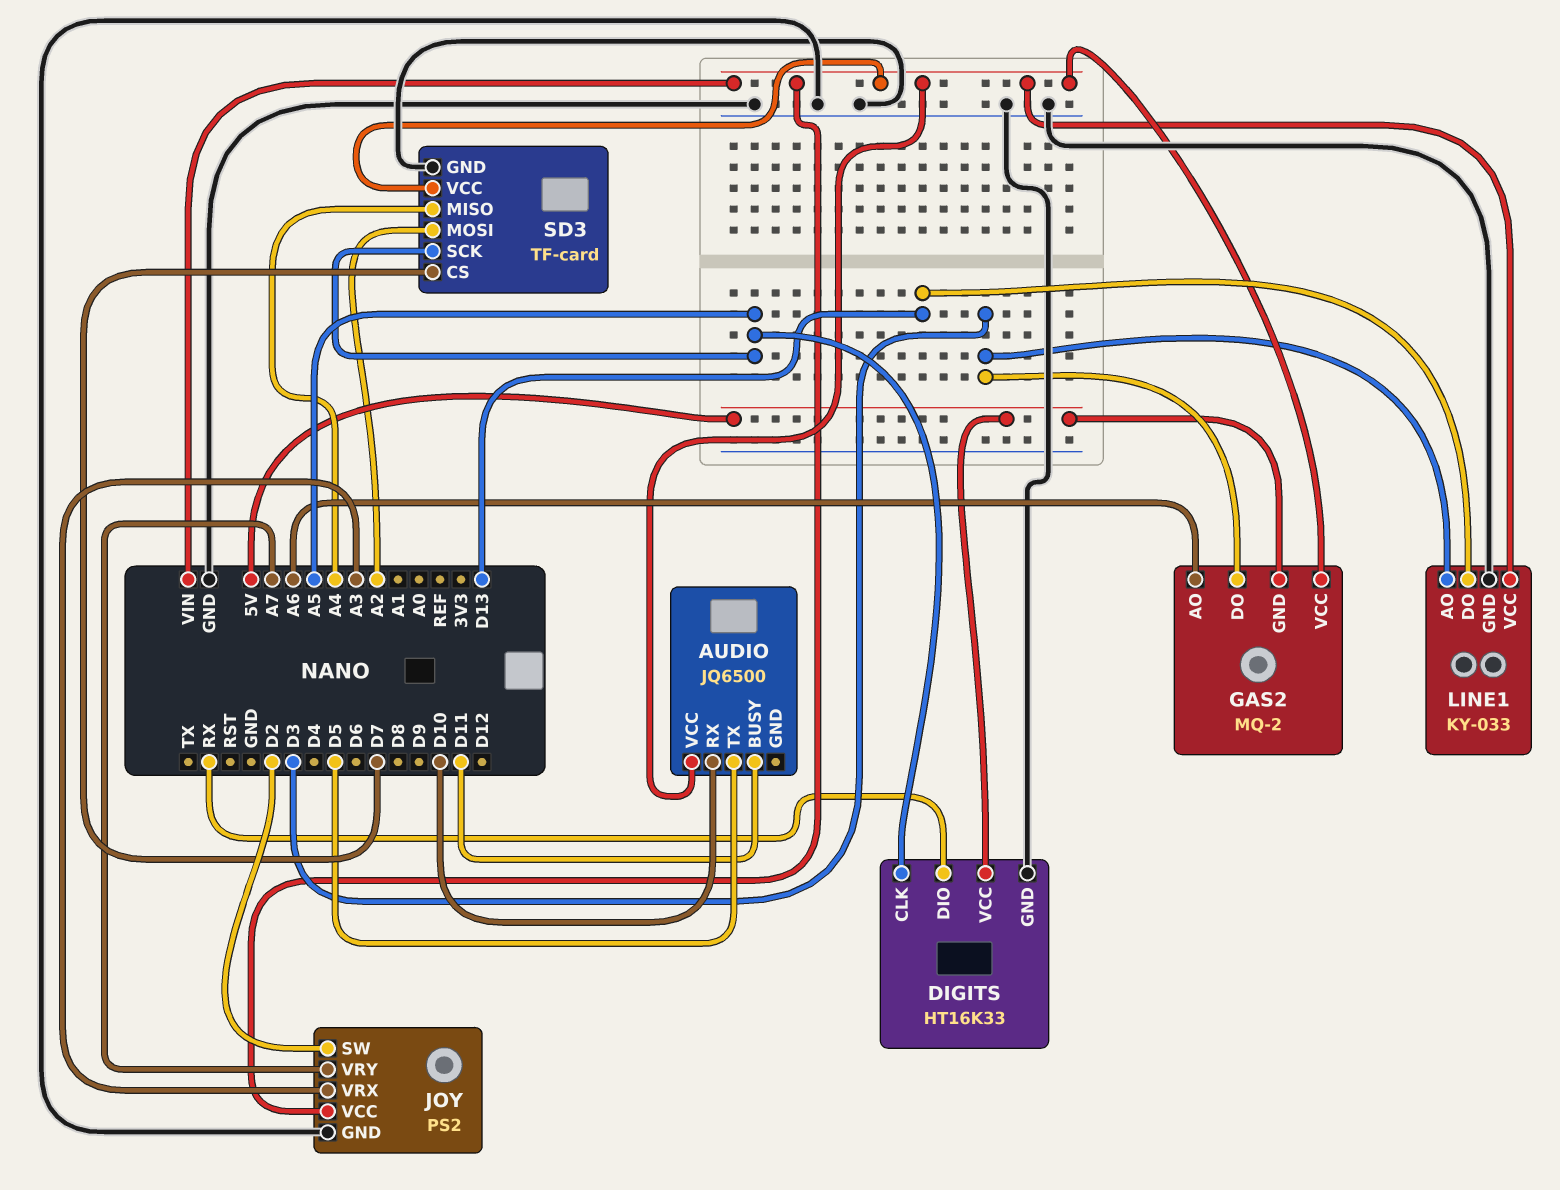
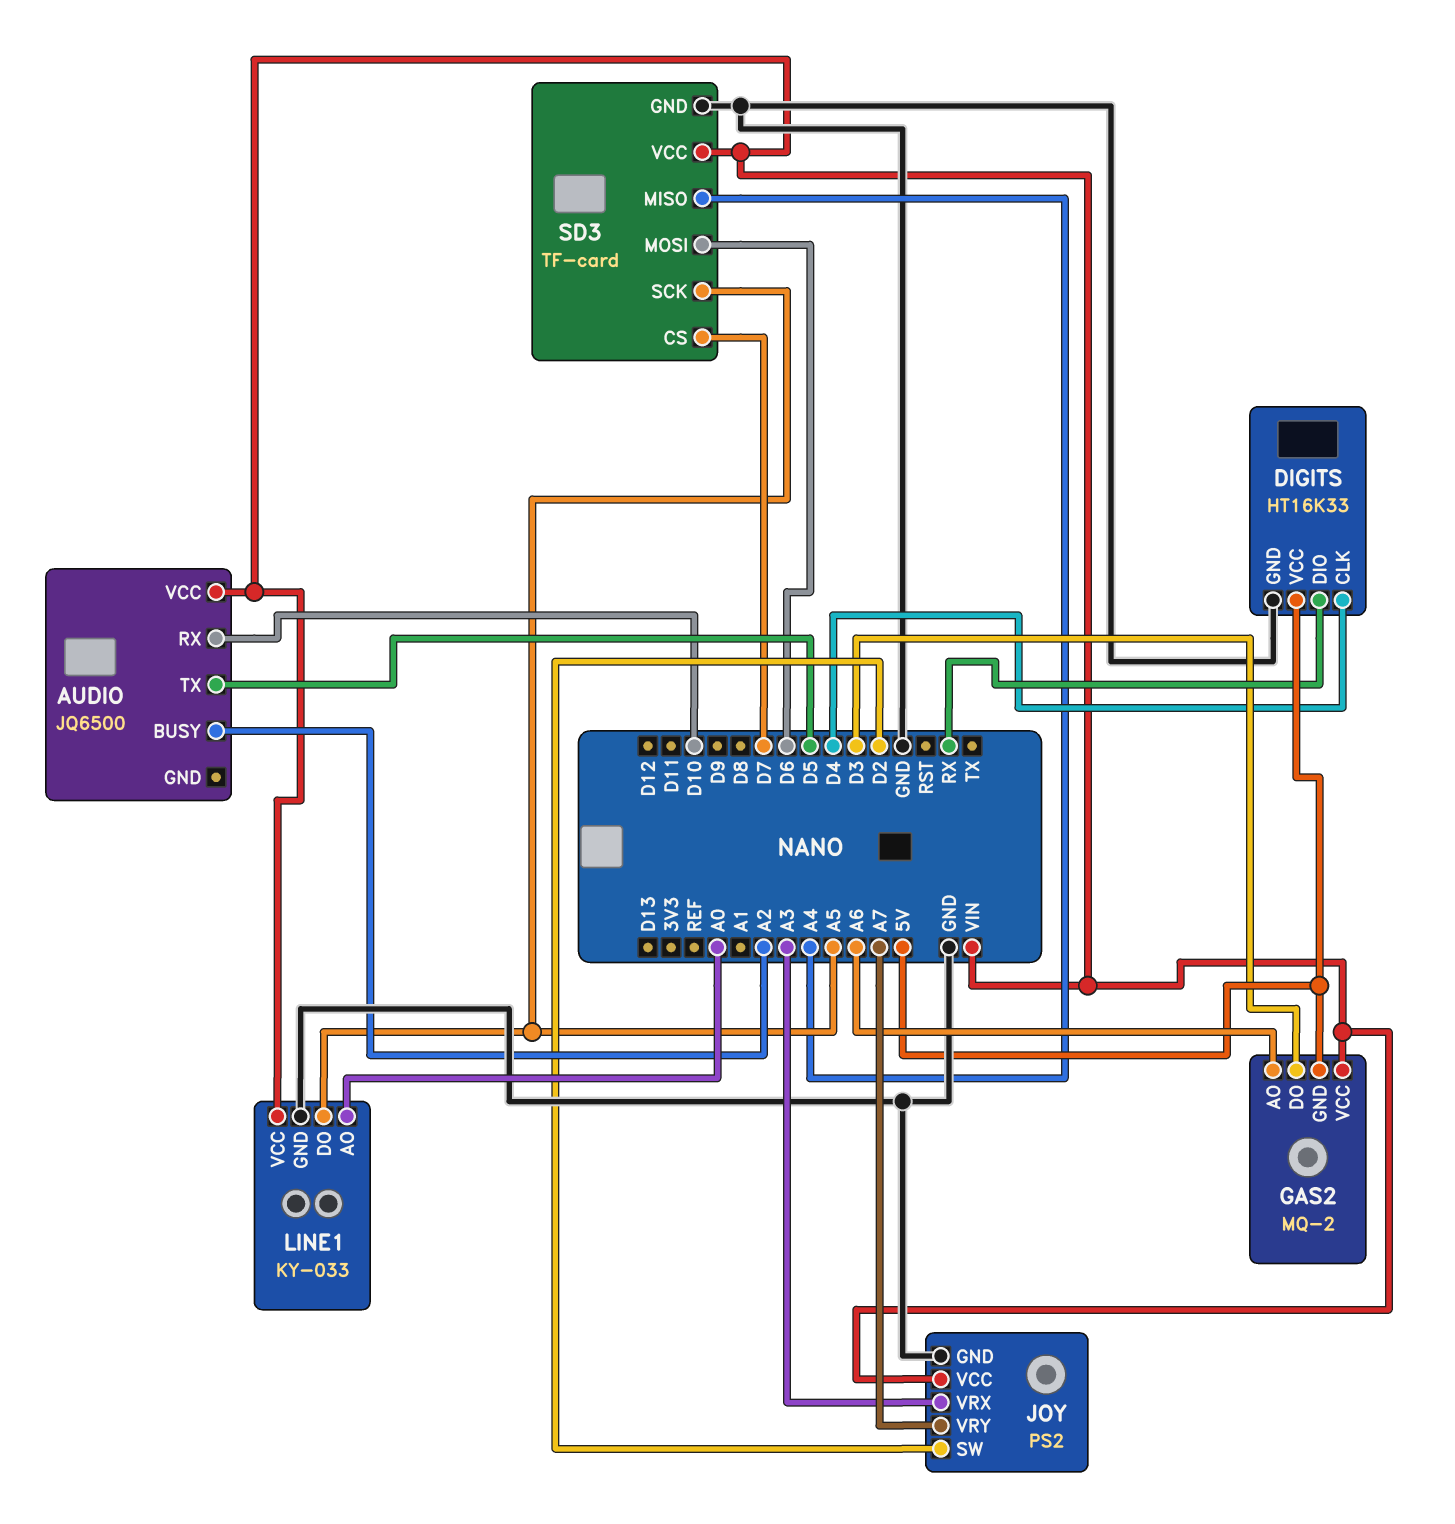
AUDIO pin BUSY: D11 -> A2
DIGITS pin CLK: A5 -> D4
LINE1 pin AO: D3 -> A0
LINE1 pin DO: D13 -> A5
SD3 pin MOSI: A2 -> D6

